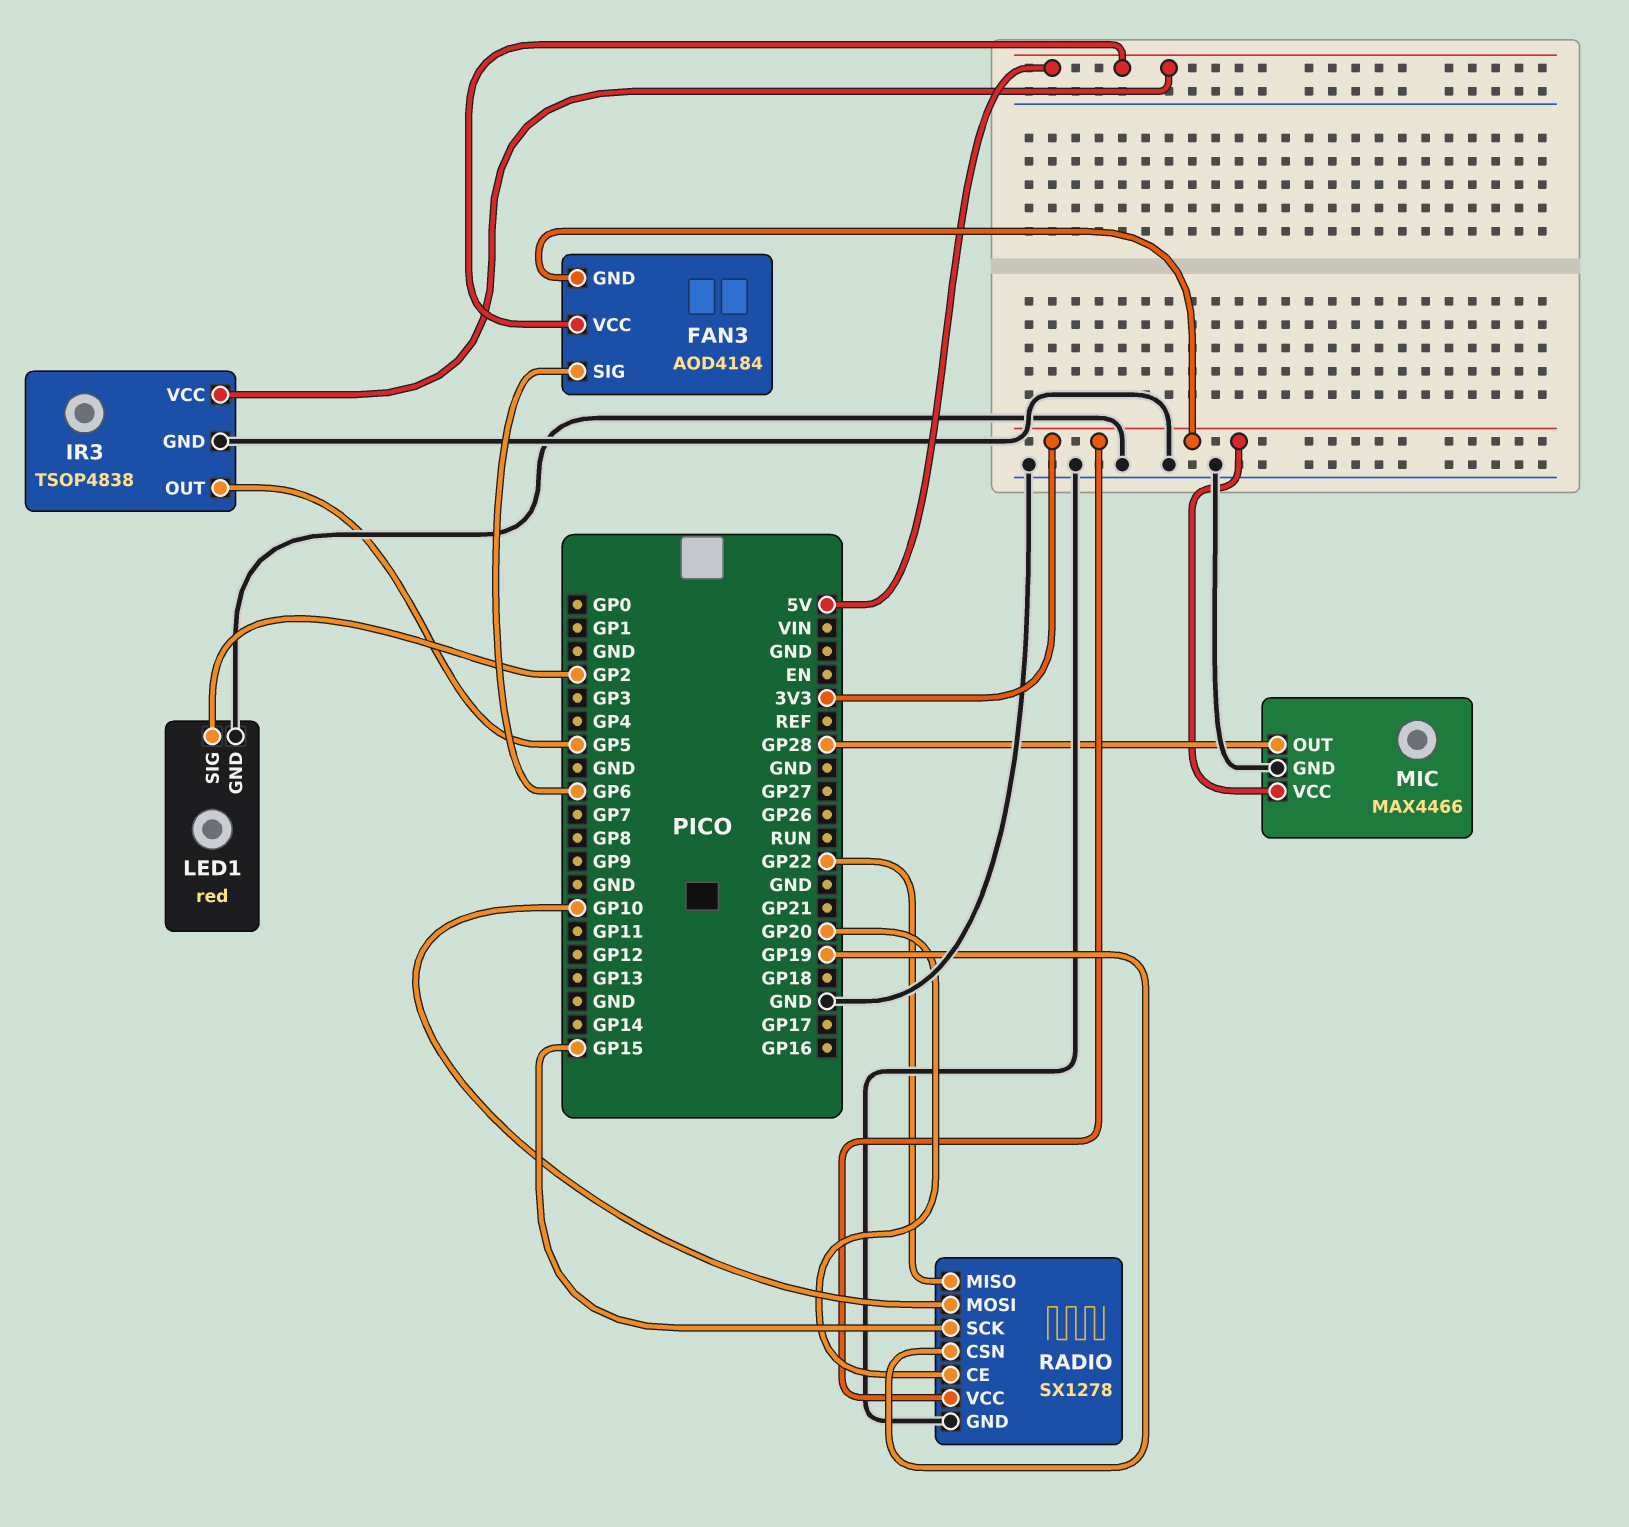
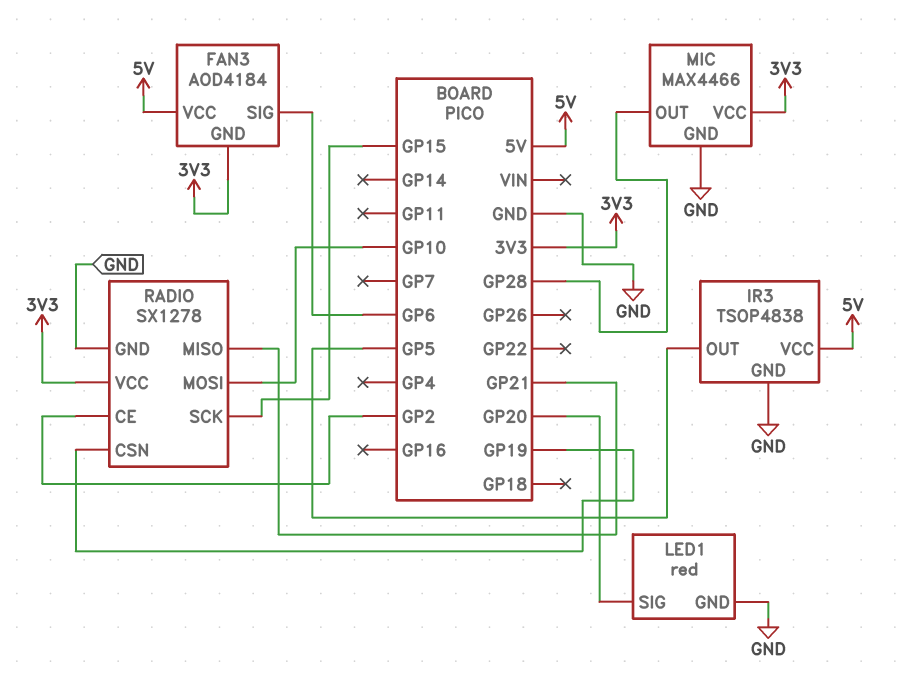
LED1 pin SIG: GP2 -> GP20
RADIO pin CE: GP20 -> GP2
RADIO pin MISO: GP22 -> GP21

